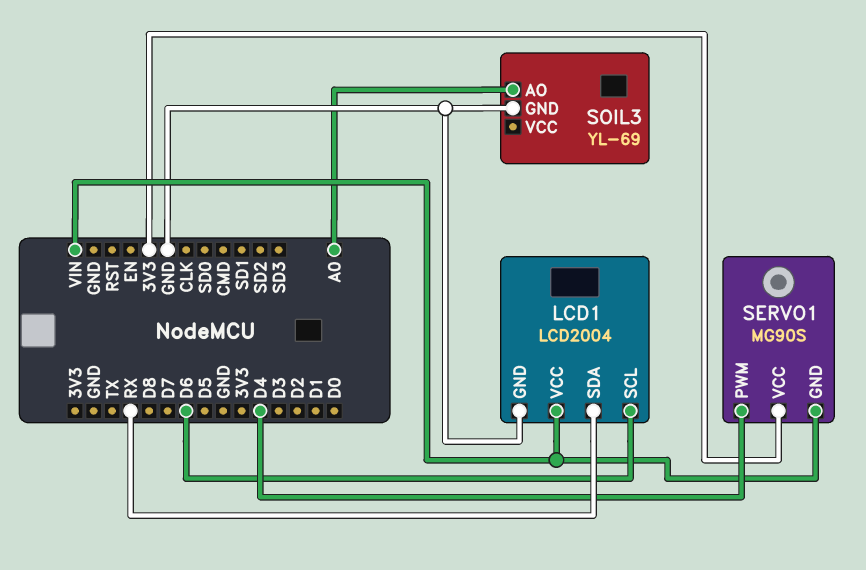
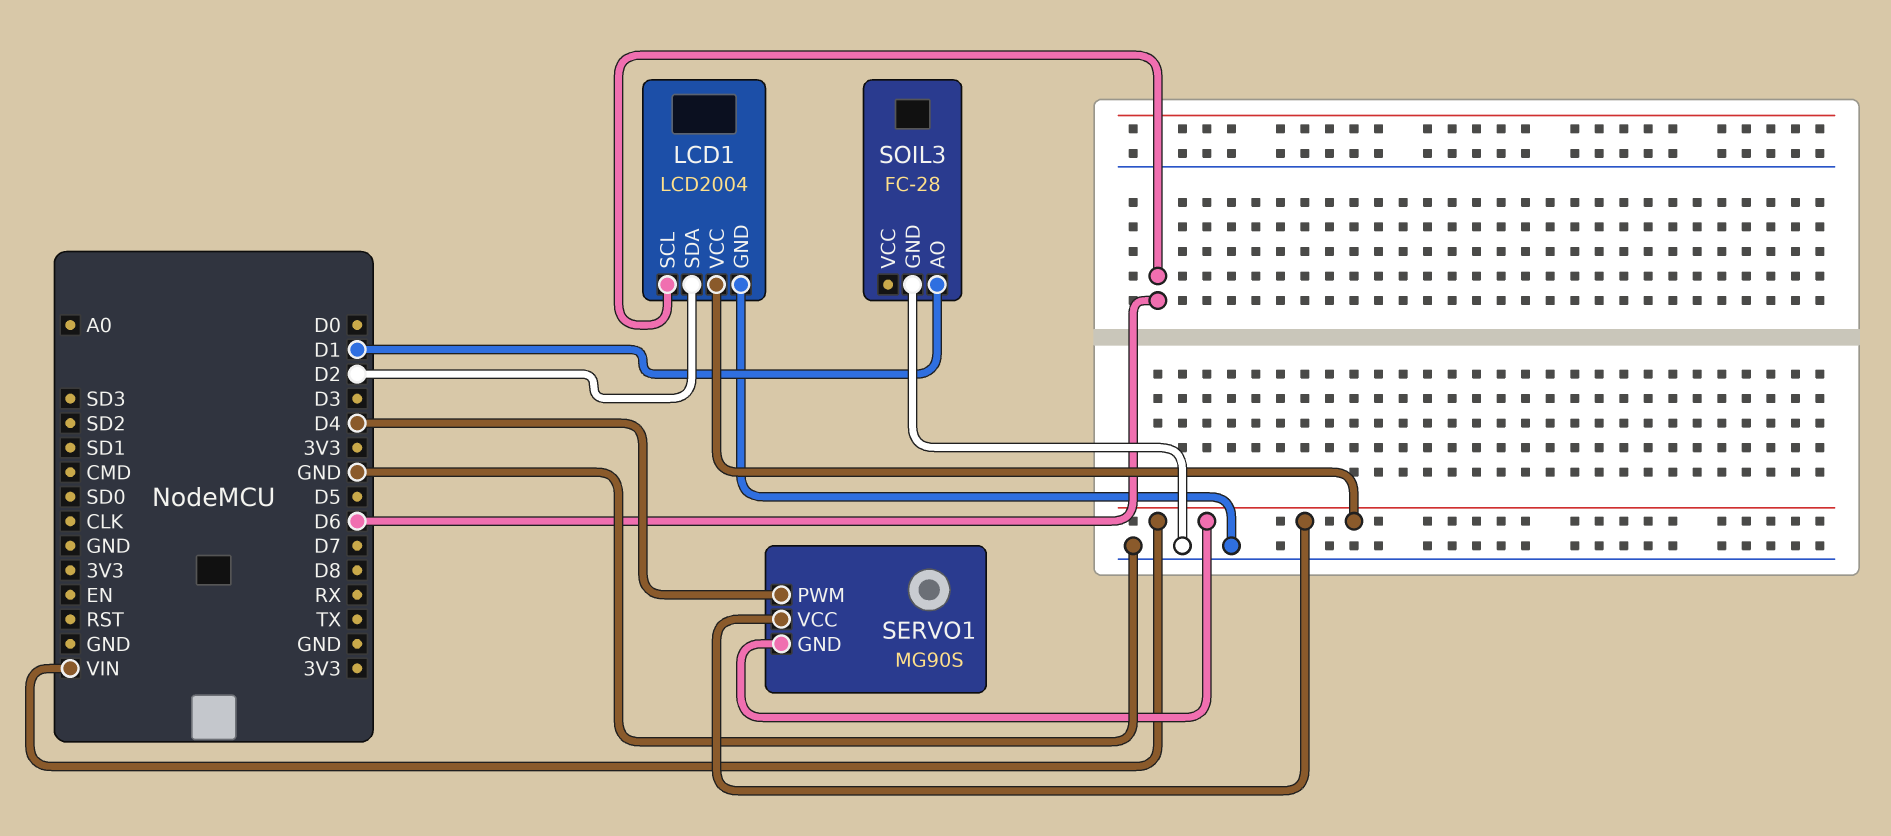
LCD1 pin SDA: RX -> D2
SERVO1 pin VCC: 3V3 -> VIN
SOIL3: YL-69 -> FC-28
SOIL3 pin AO: A0 -> D1

